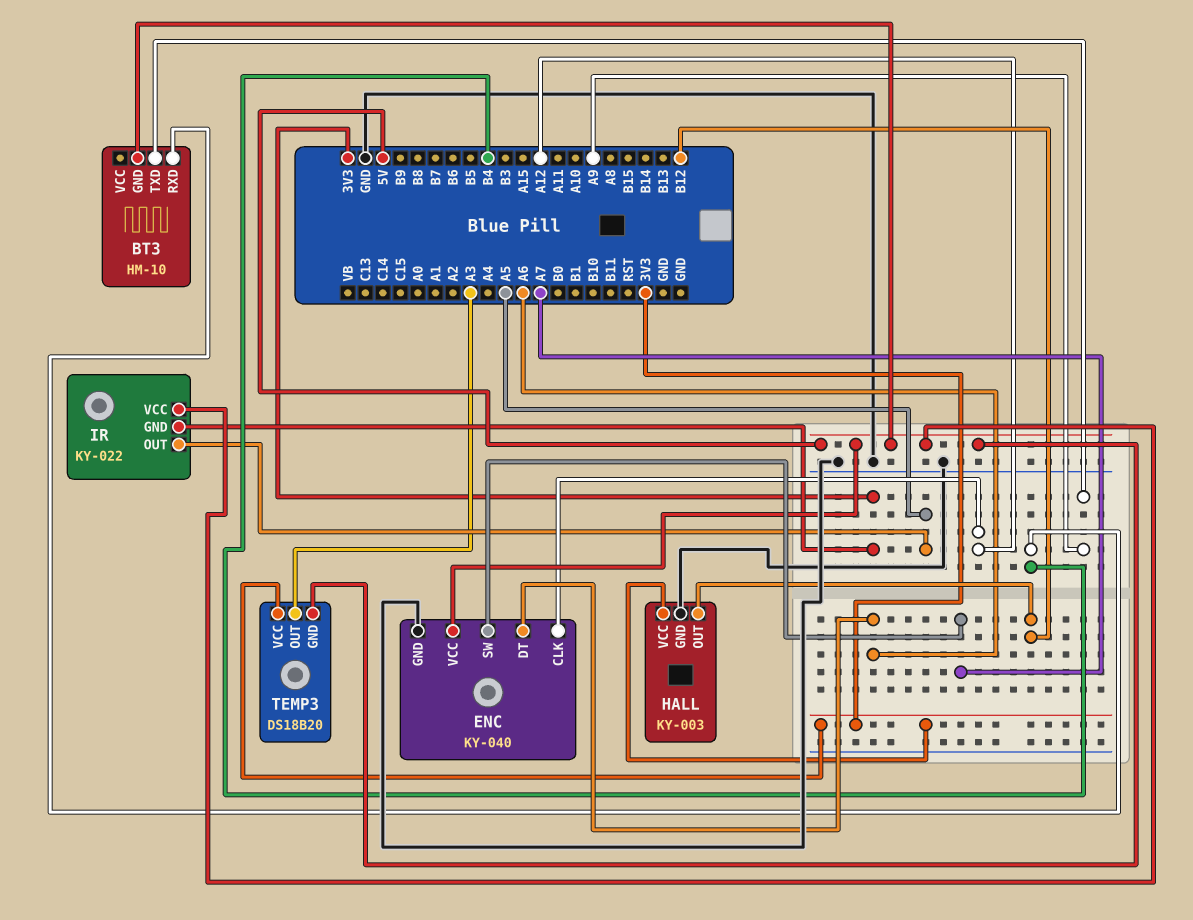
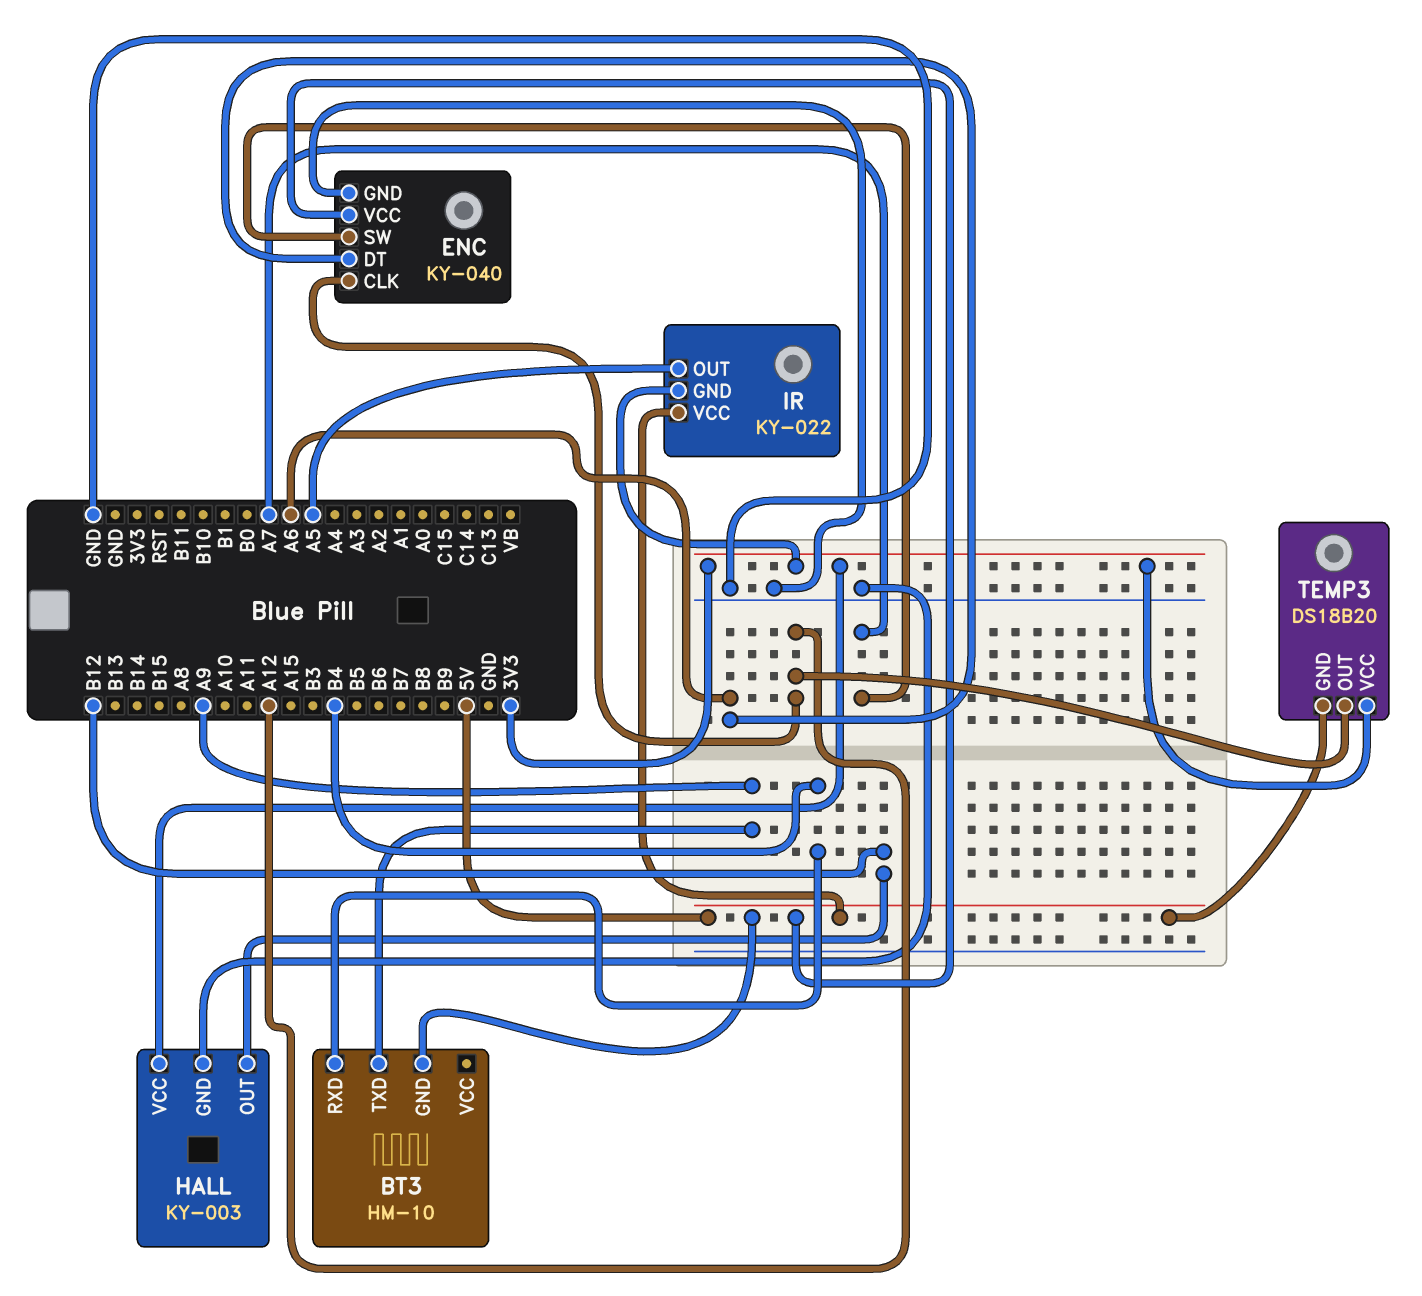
TEMP3 pin OUT: A3 -> A12

